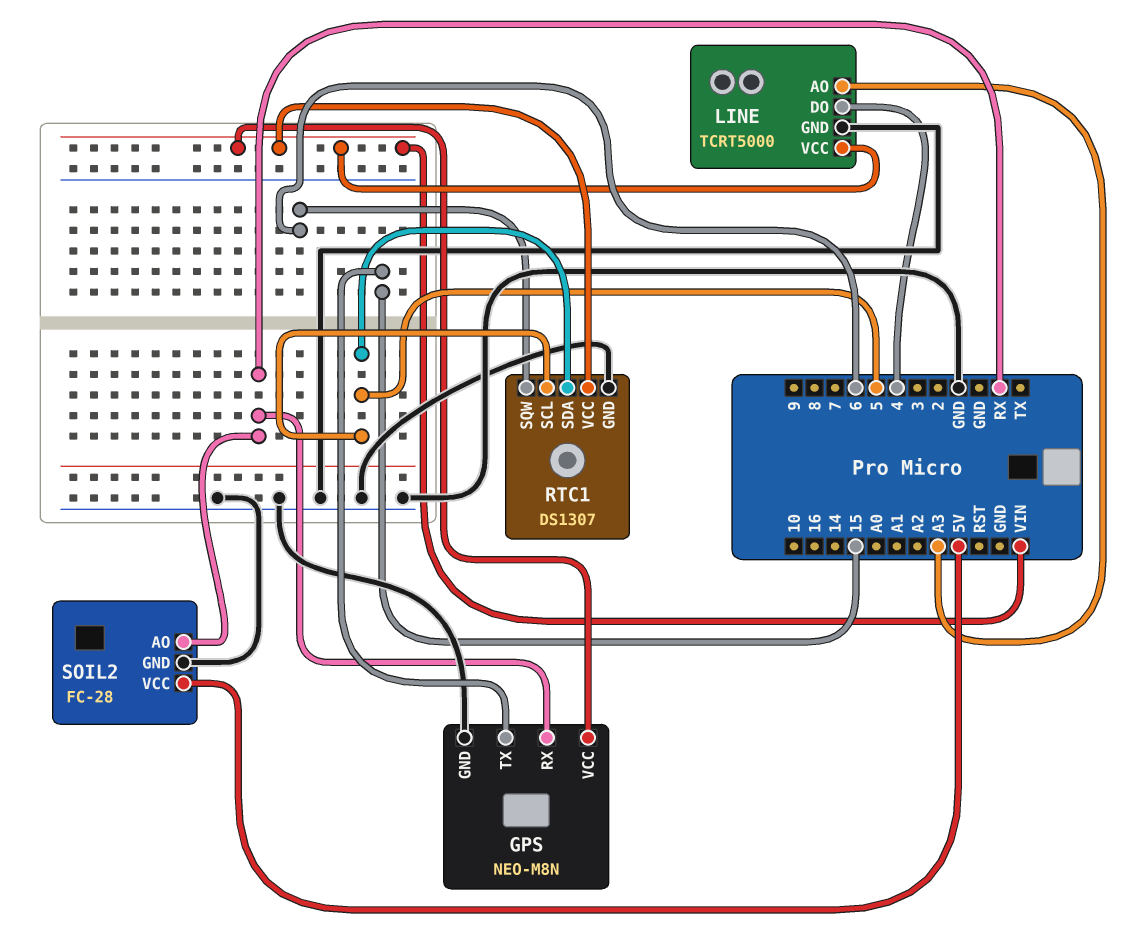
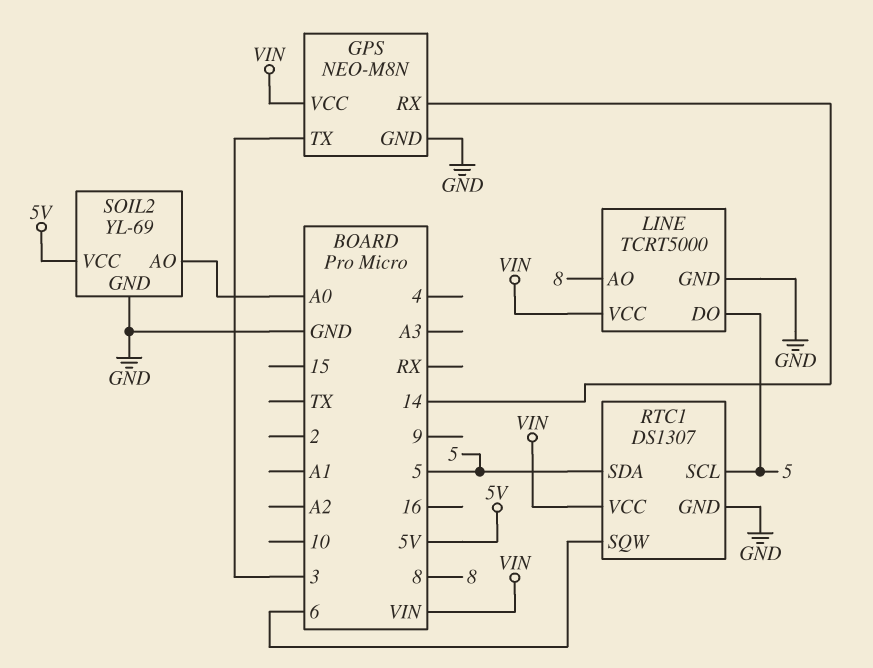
GPS pin RX: RX -> 14
GPS pin TX: 15 -> 3
LINE pin AO: A3 -> 8
LINE pin DO: 4 -> 5
SOIL2: FC-28 -> YL-69
SOIL2 pin AO: RX -> A0

